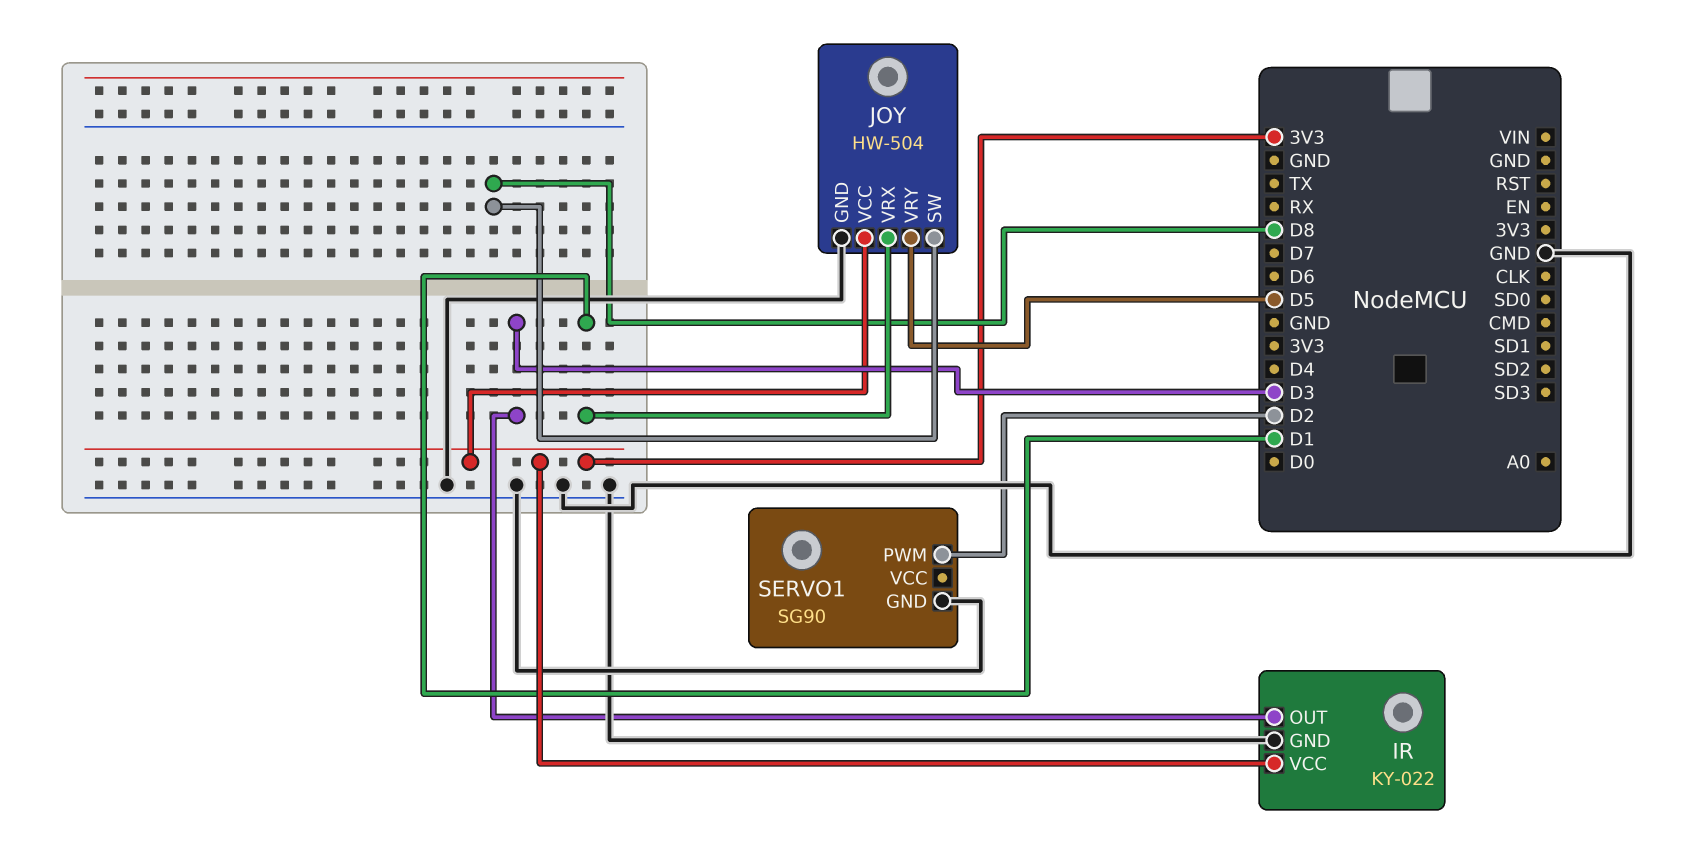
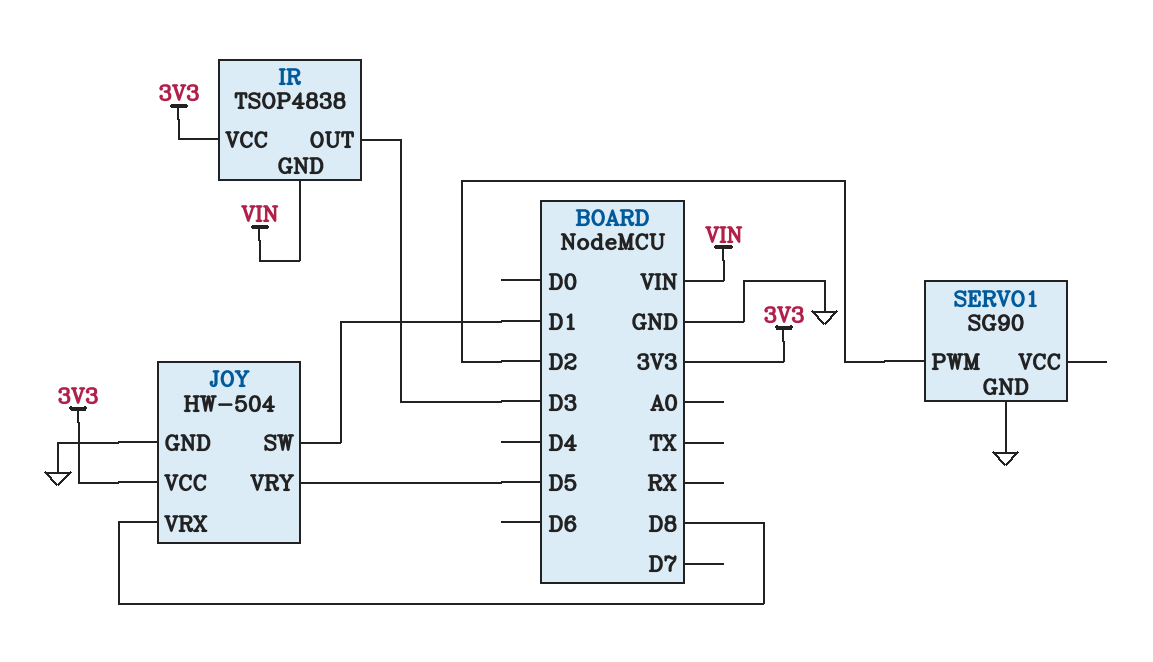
IR: KY-022 -> TSOP4838
IR pin GND: GND -> VIN
JOY pin SW: D8 -> D1
JOY pin VRX: D1 -> D8

